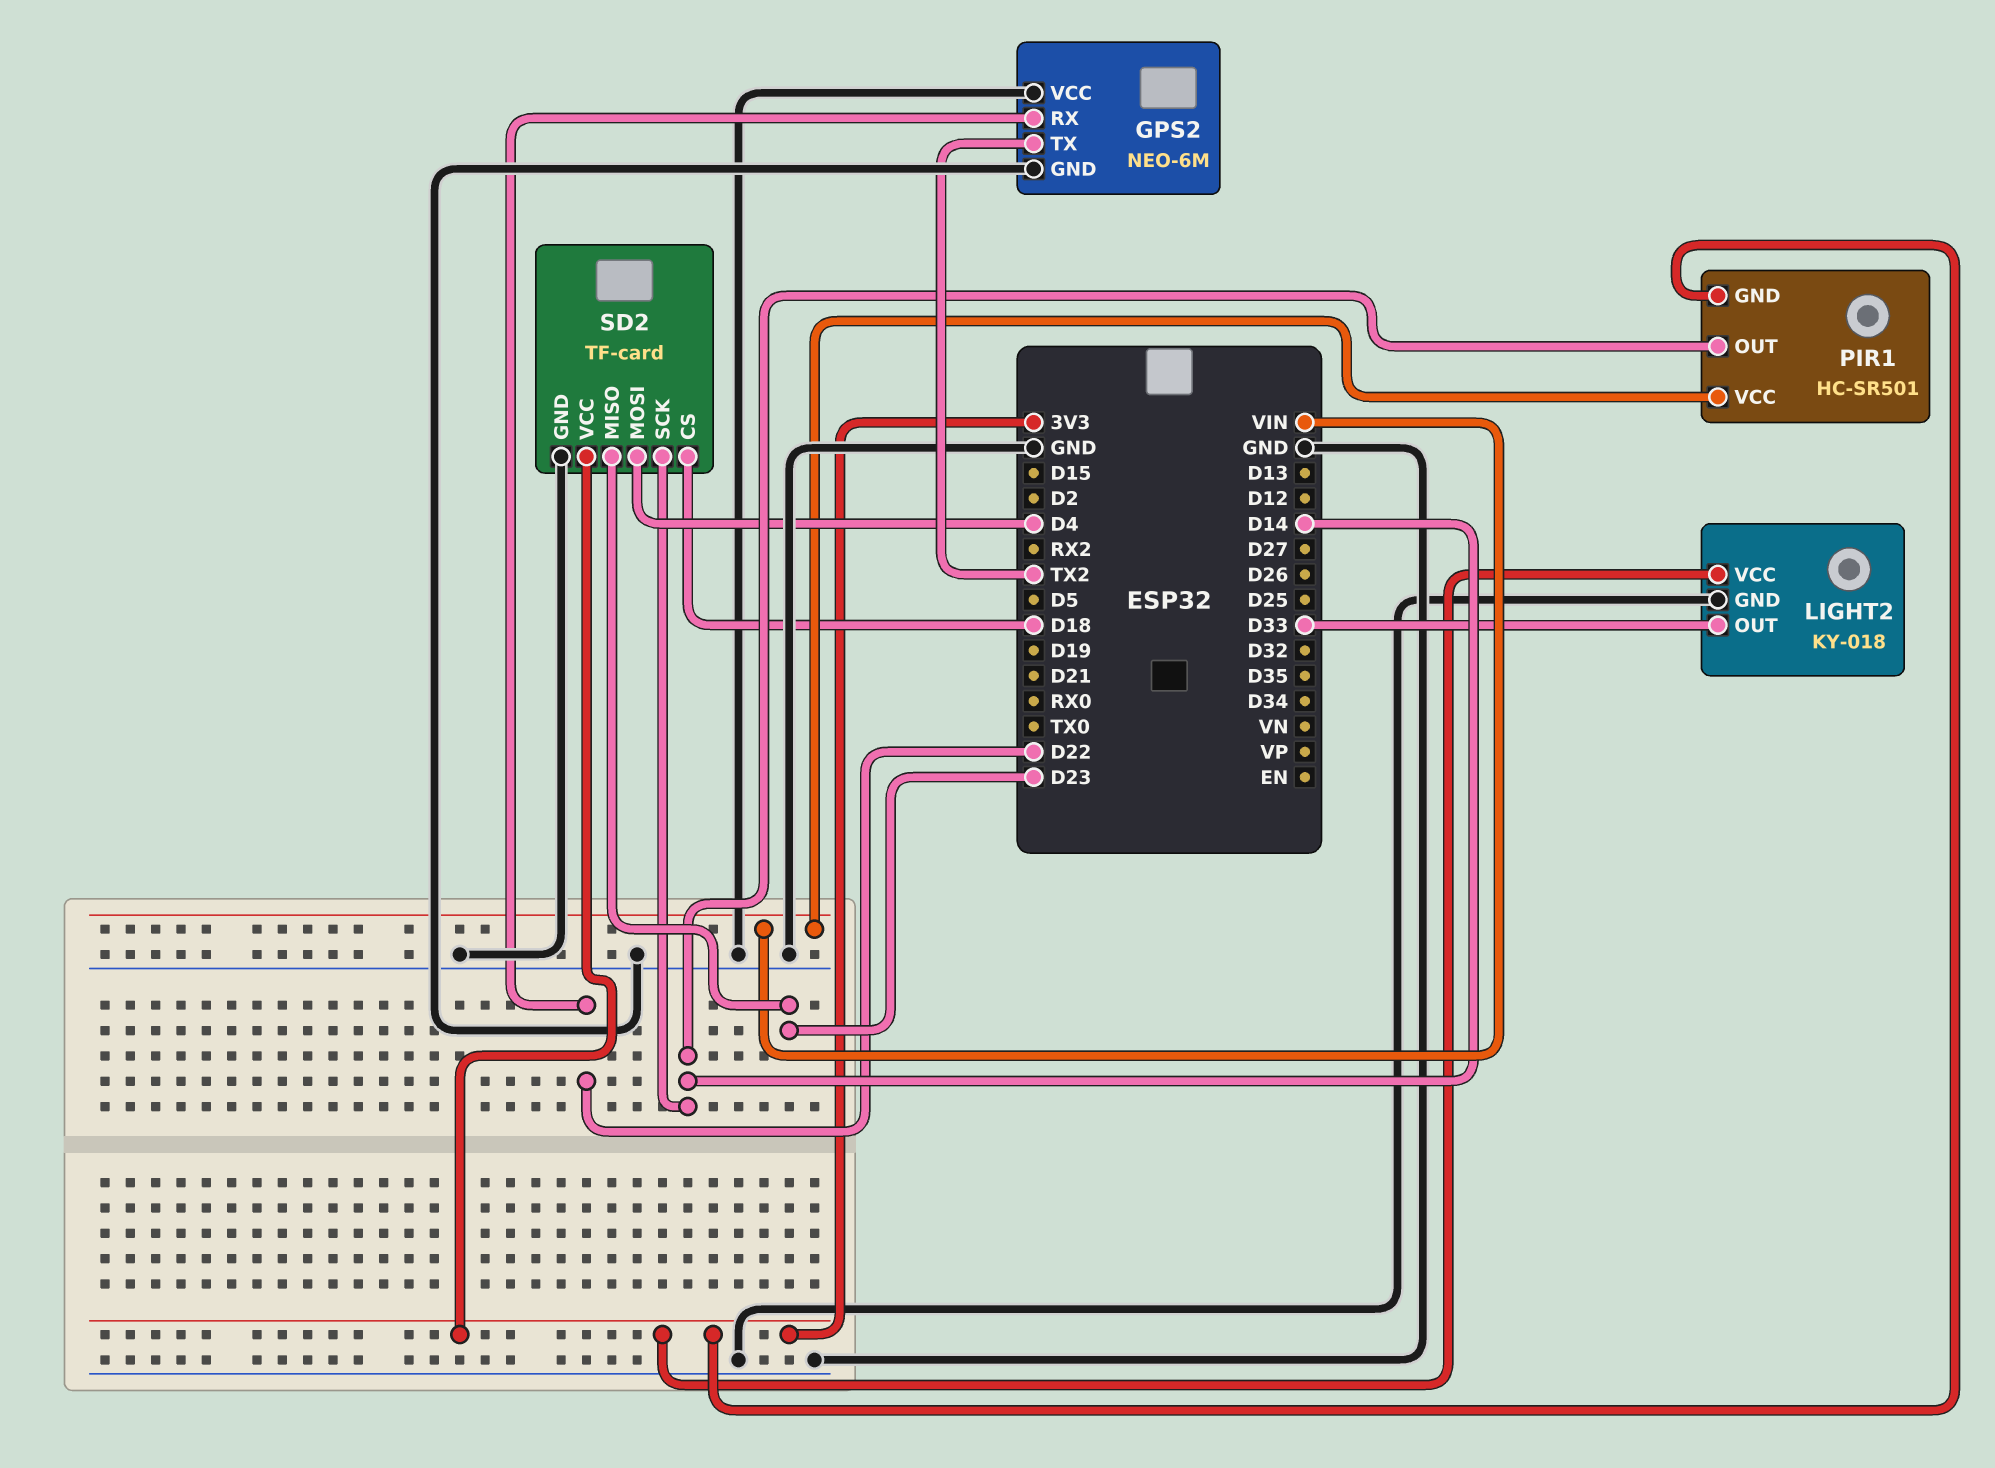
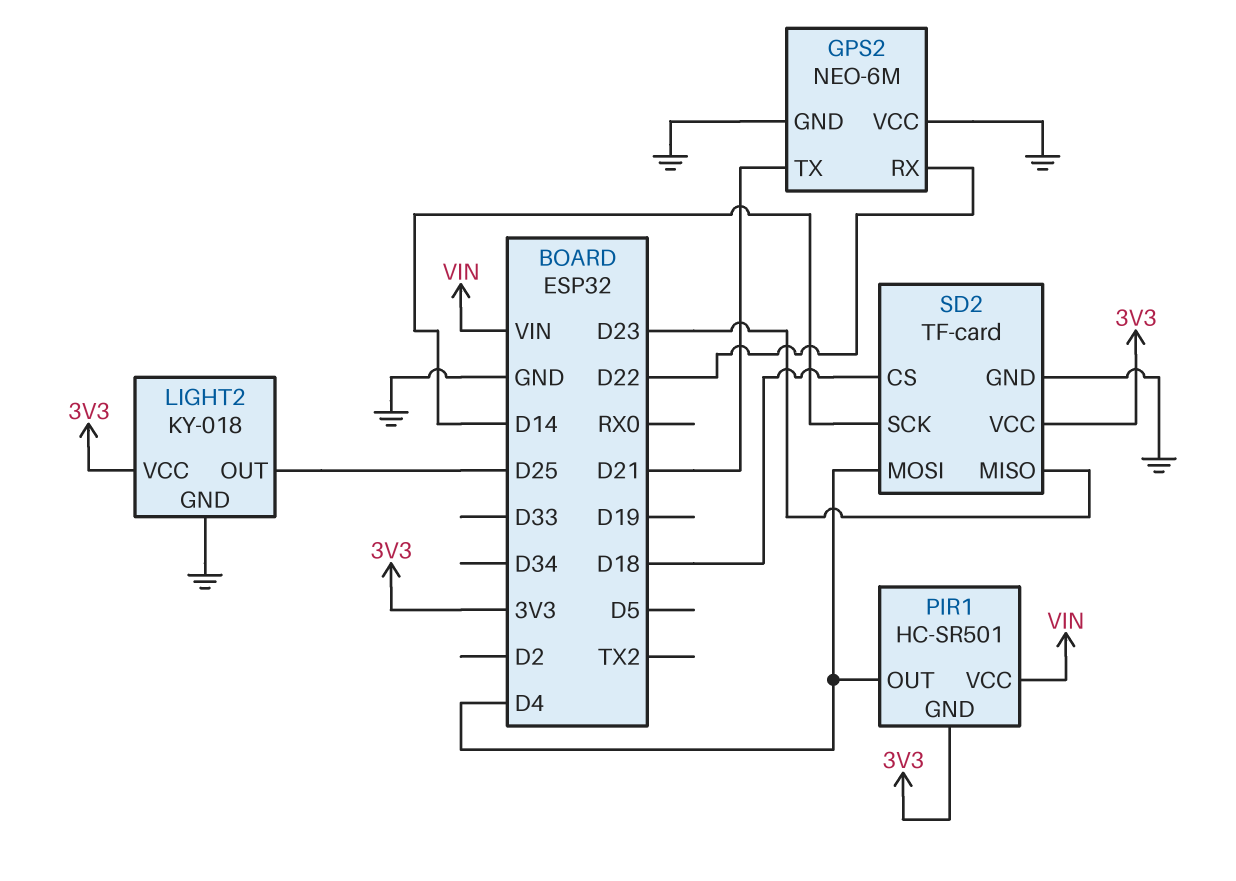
GPS2 pin TX: TX2 -> D21
LIGHT2 pin OUT: D33 -> D25
PIR1 pin OUT: D14 -> D4

